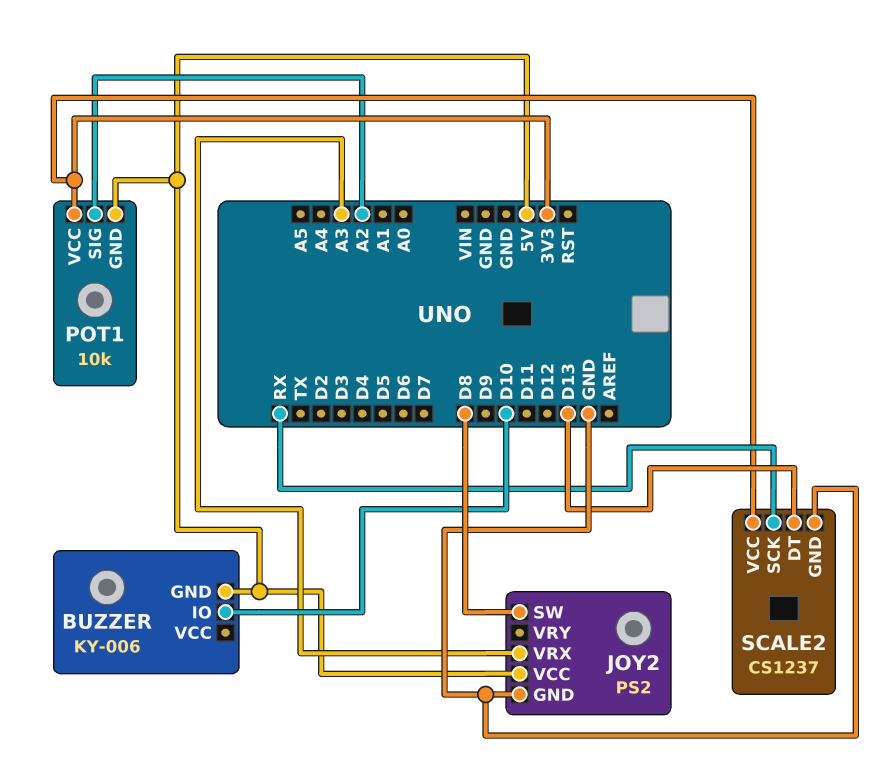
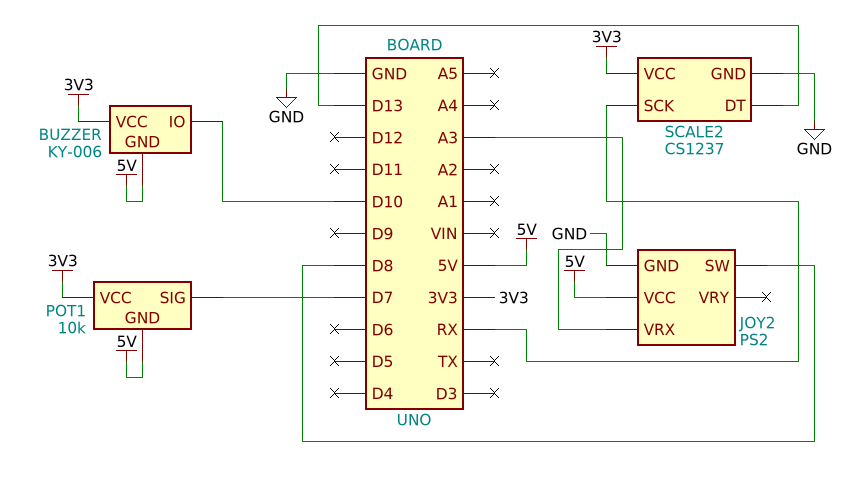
BUZZER pin VCC: none -> 3V3
POT1 pin SIG: A2 -> D7

